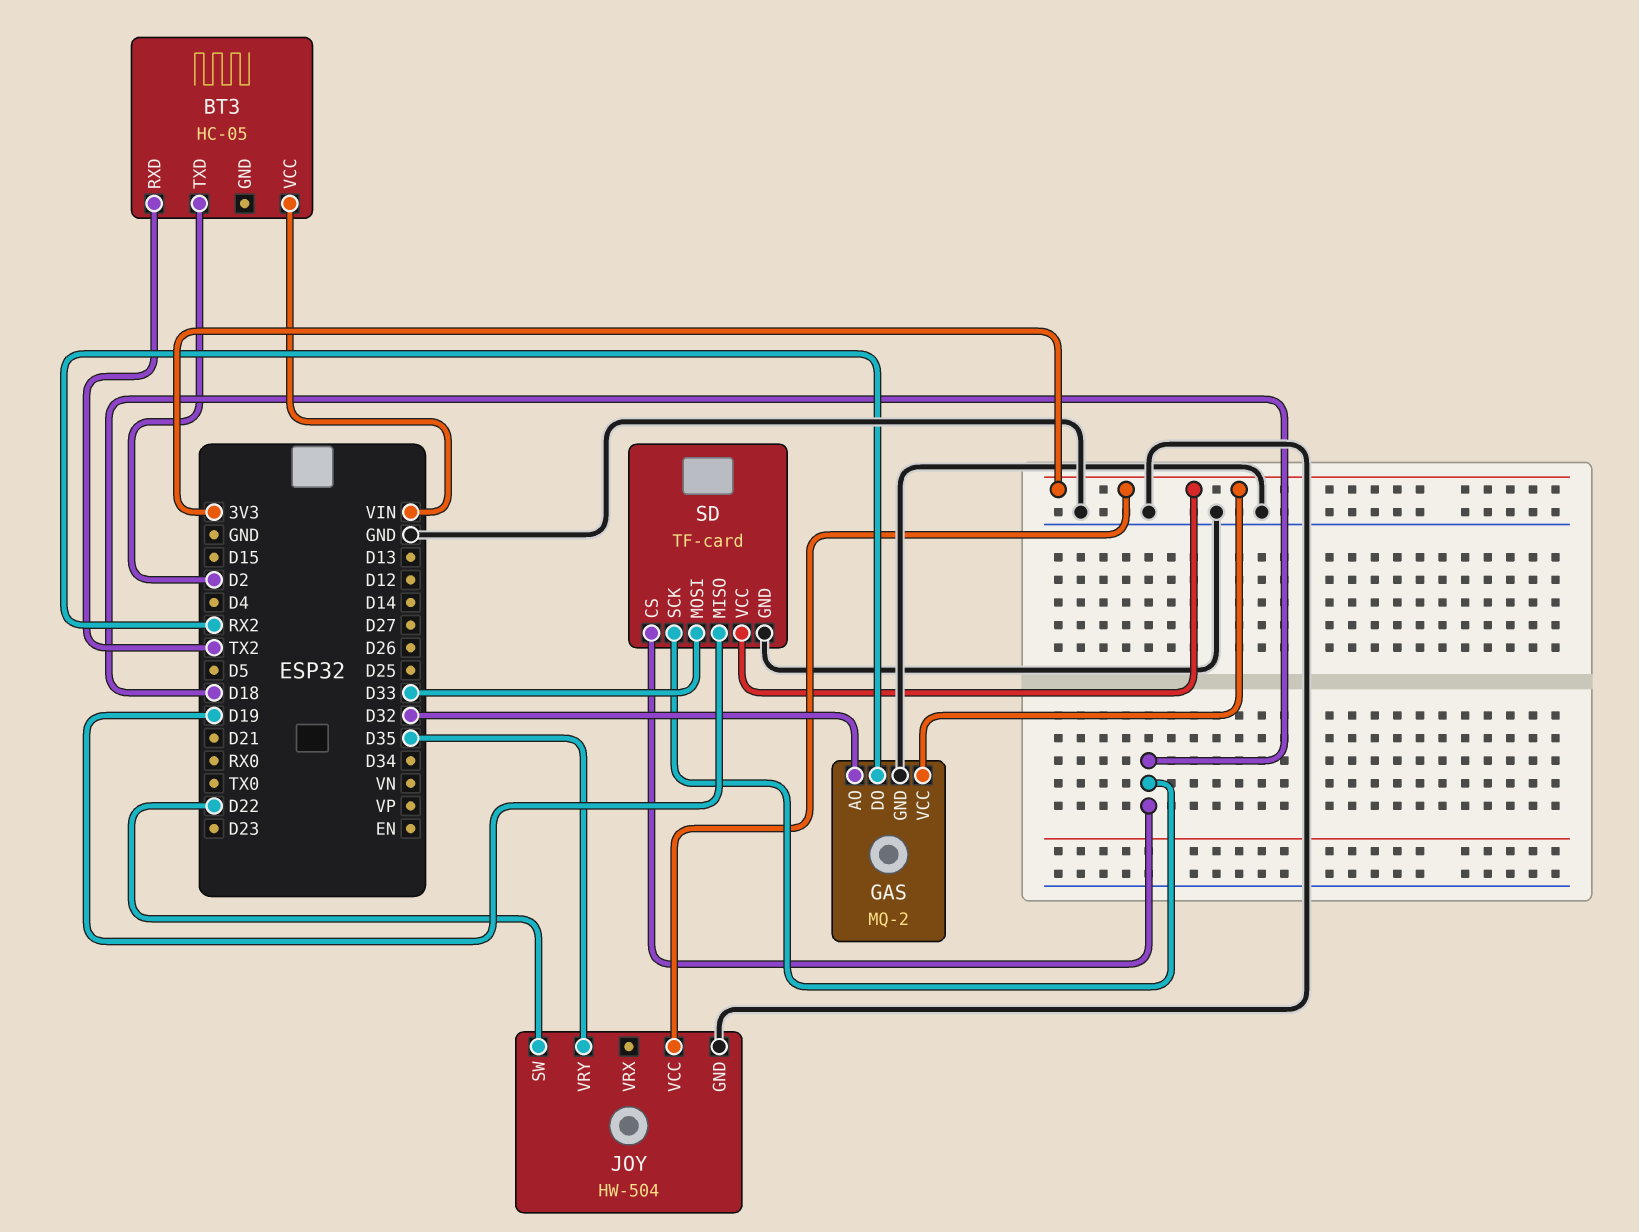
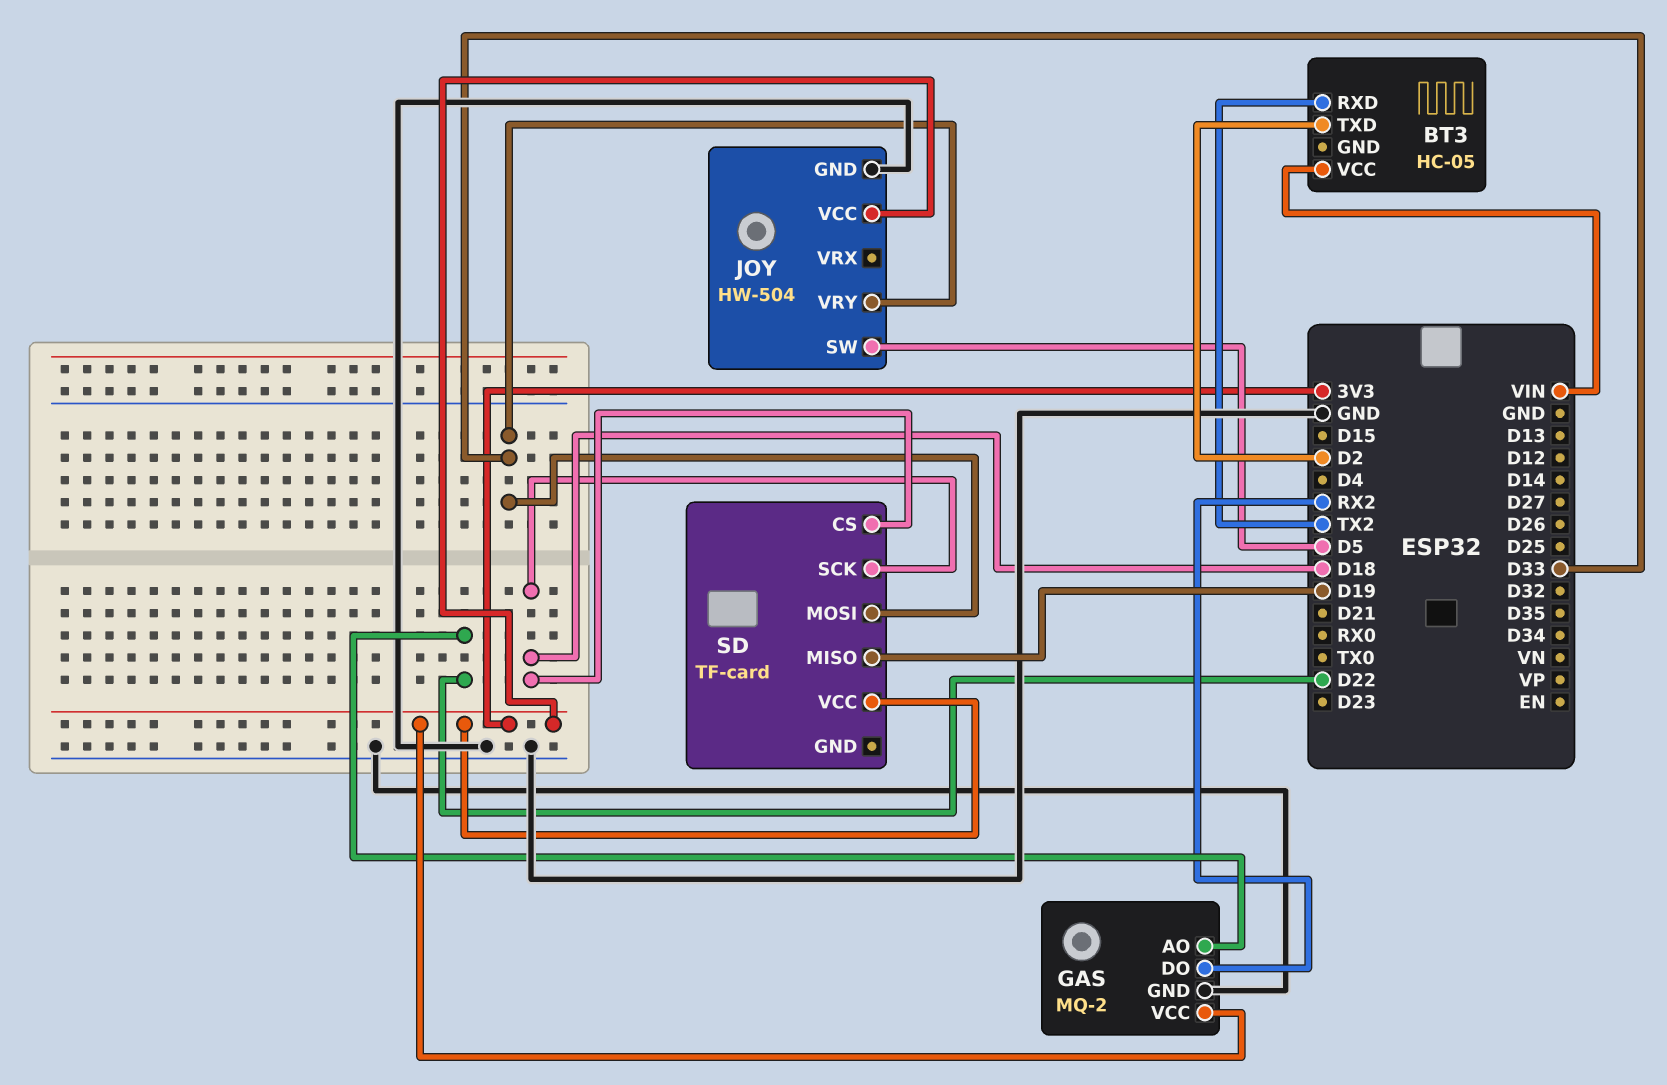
GAS pin AO: D32 -> D22
JOY pin SW: D22 -> D5
JOY pin VRY: D35 -> D33
SD pin GND: GND -> none

